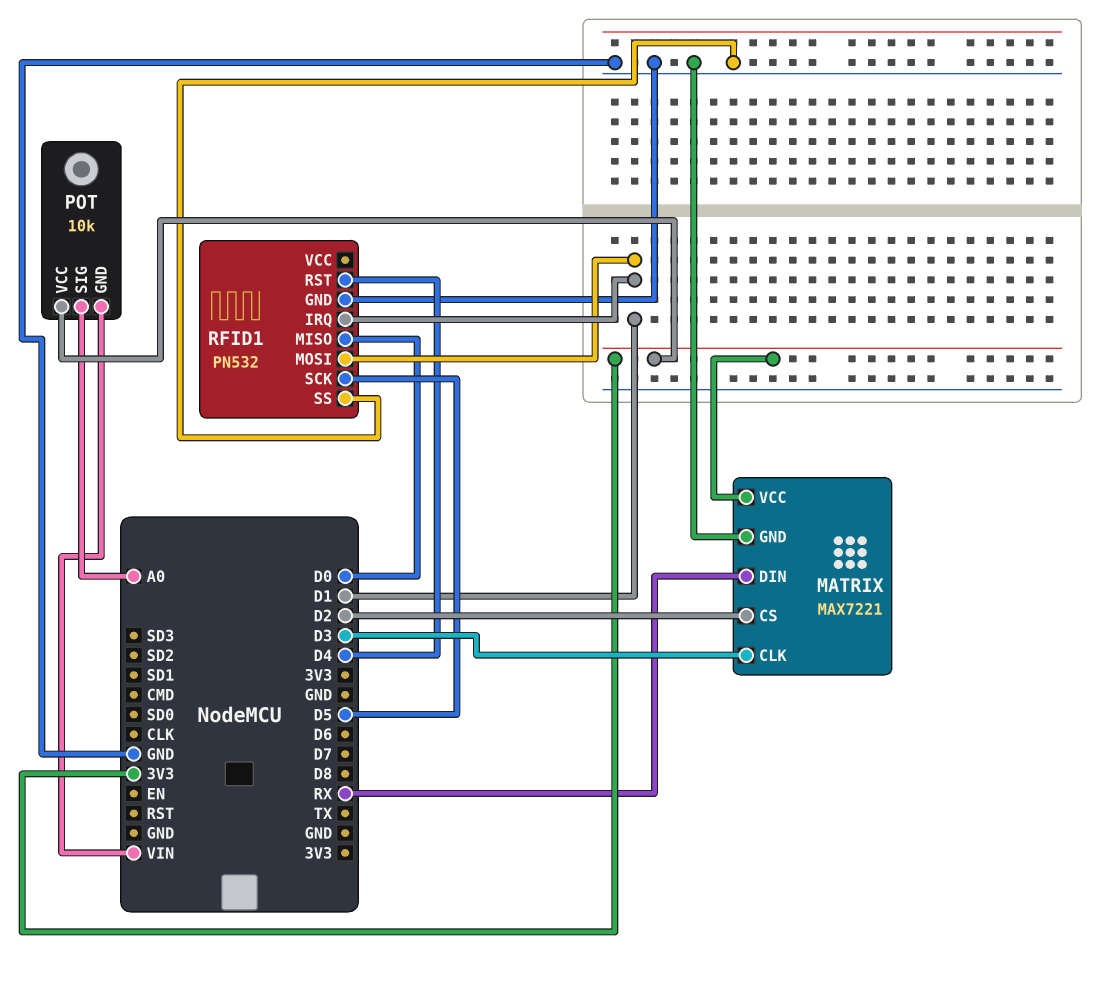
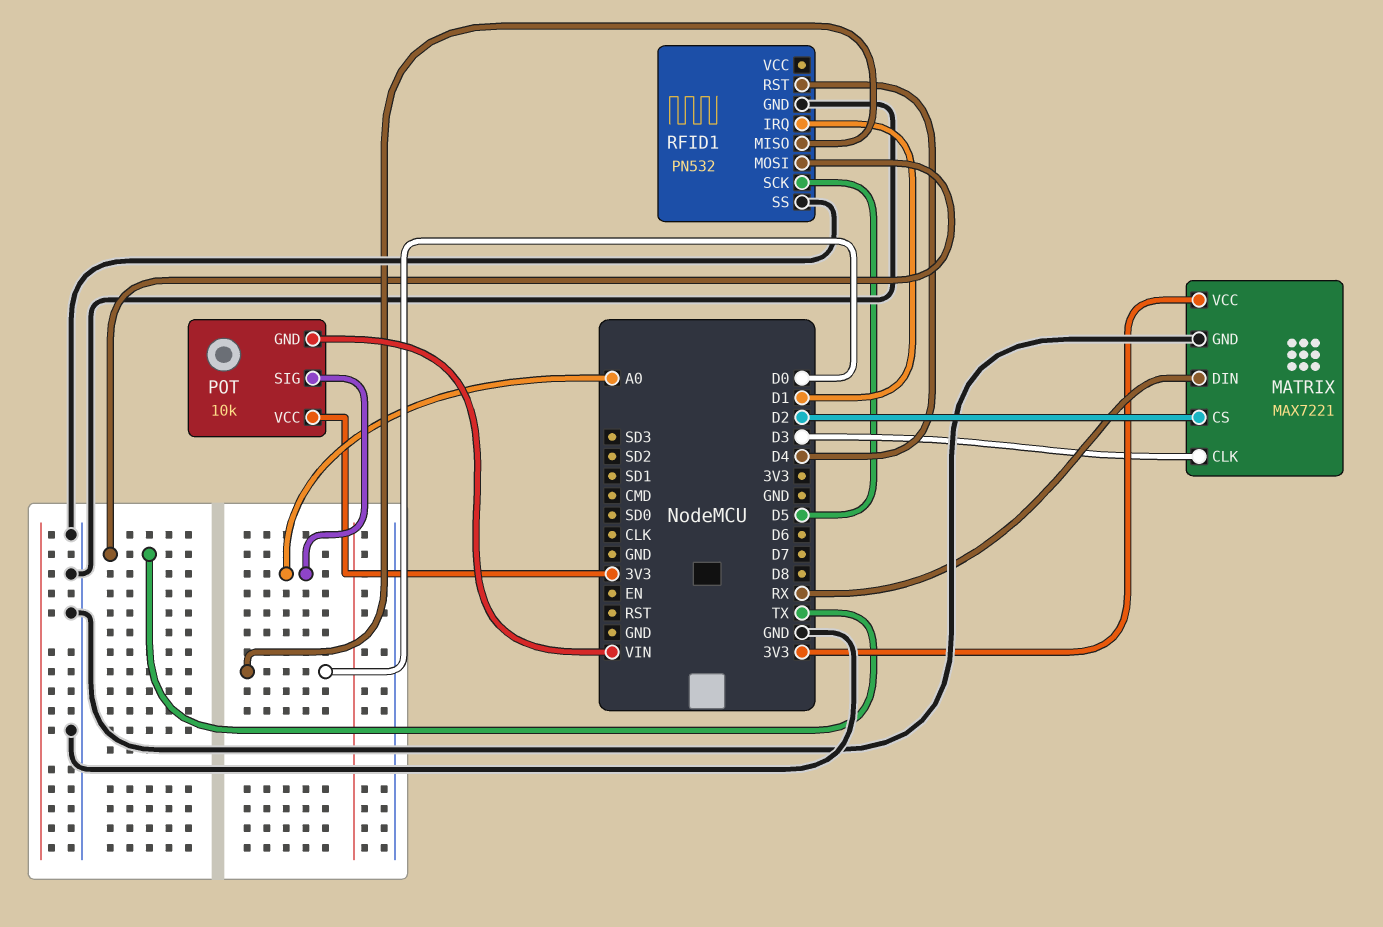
RFID1 pin MOSI: D1 -> TX

